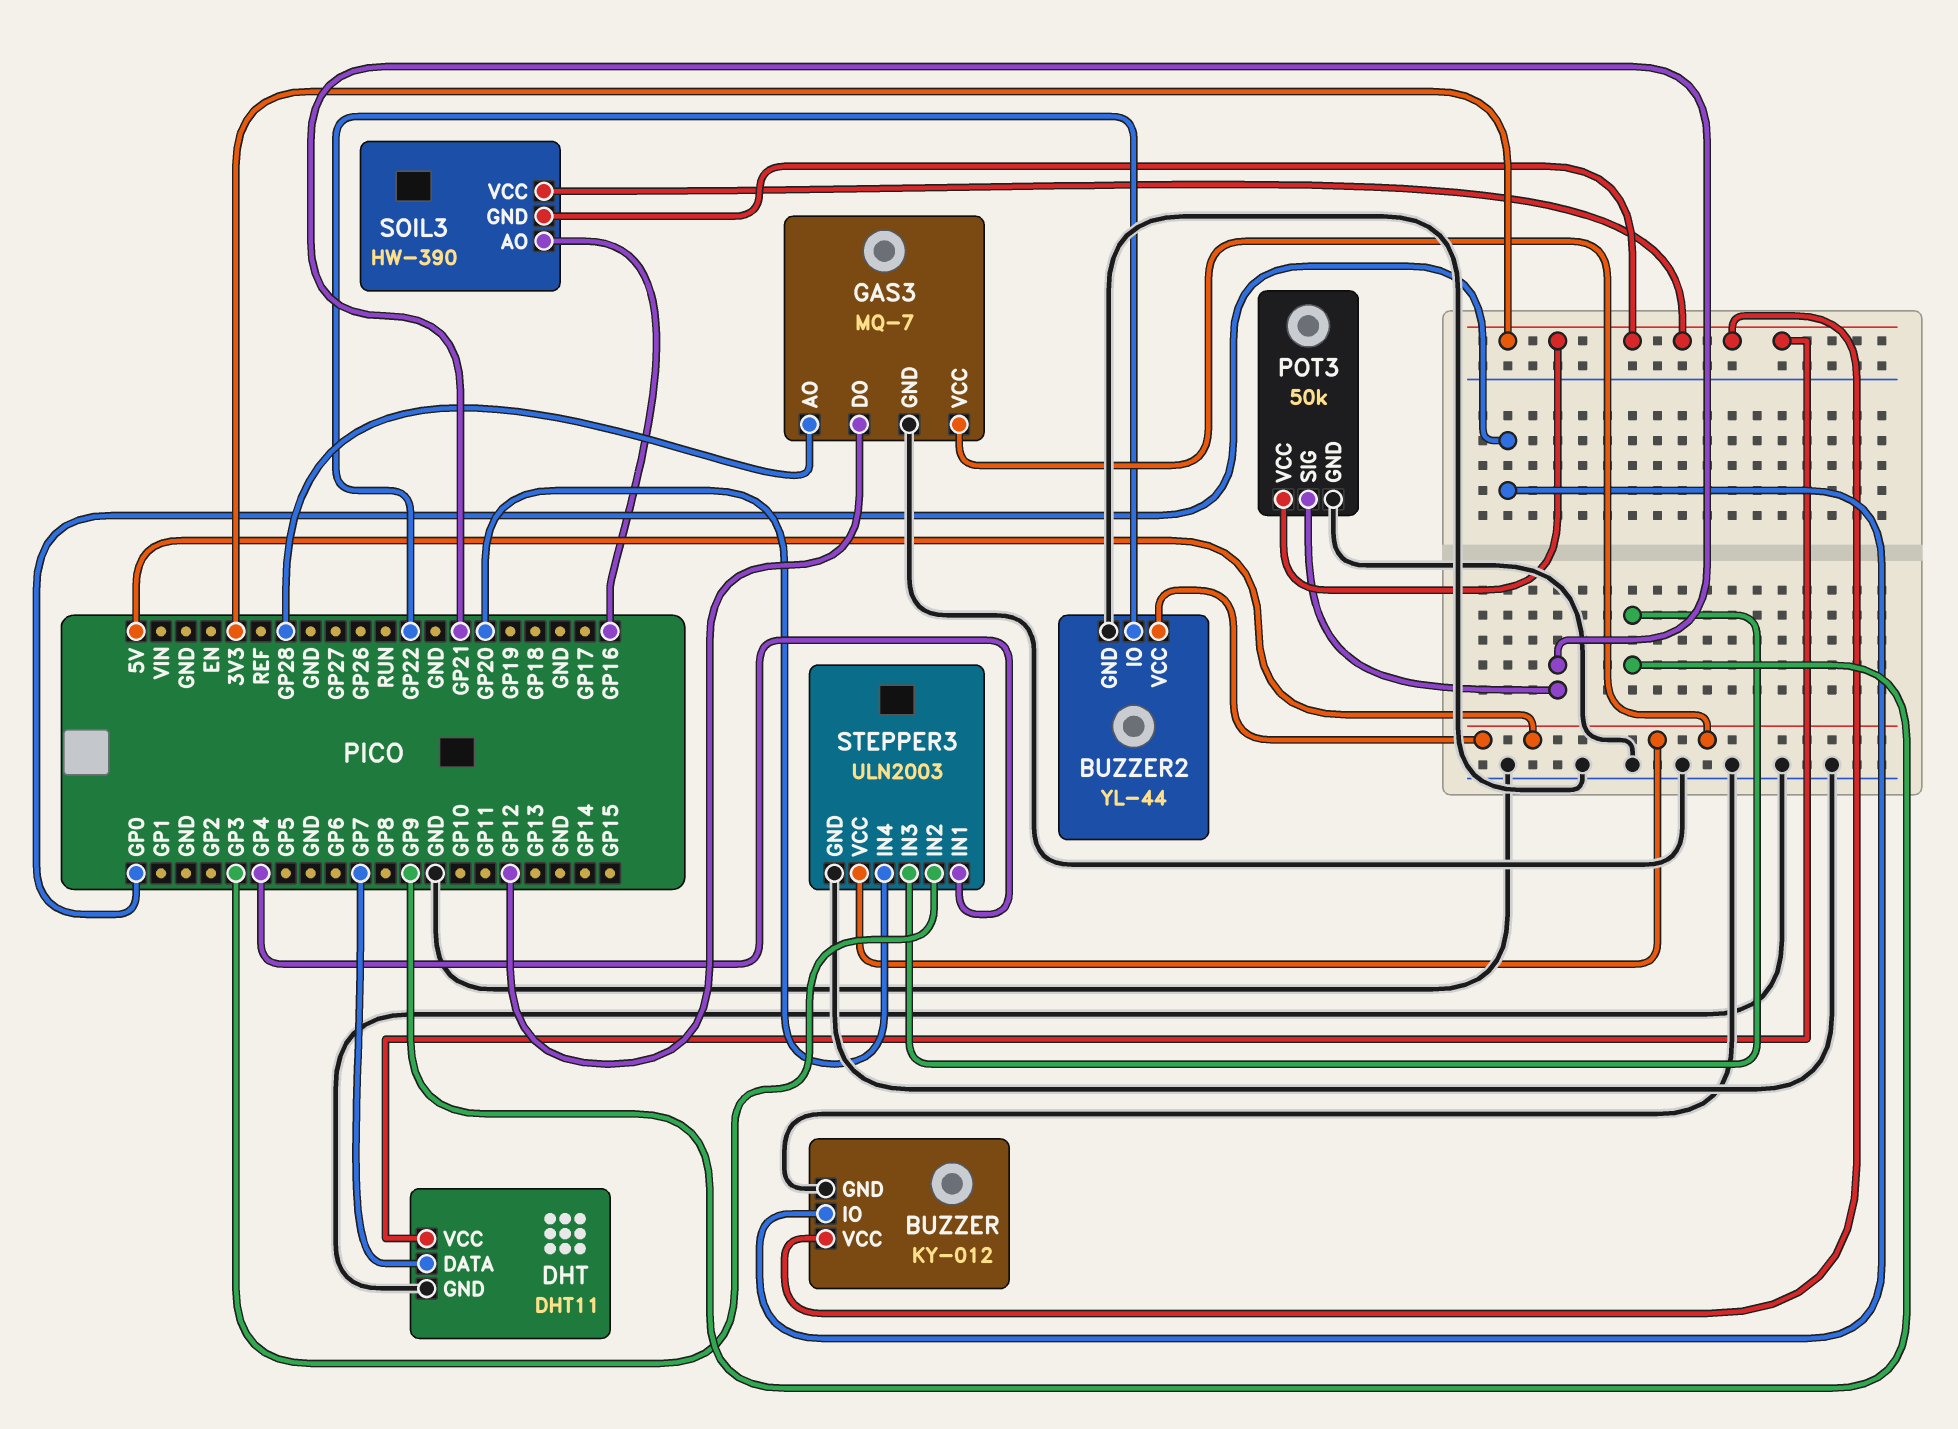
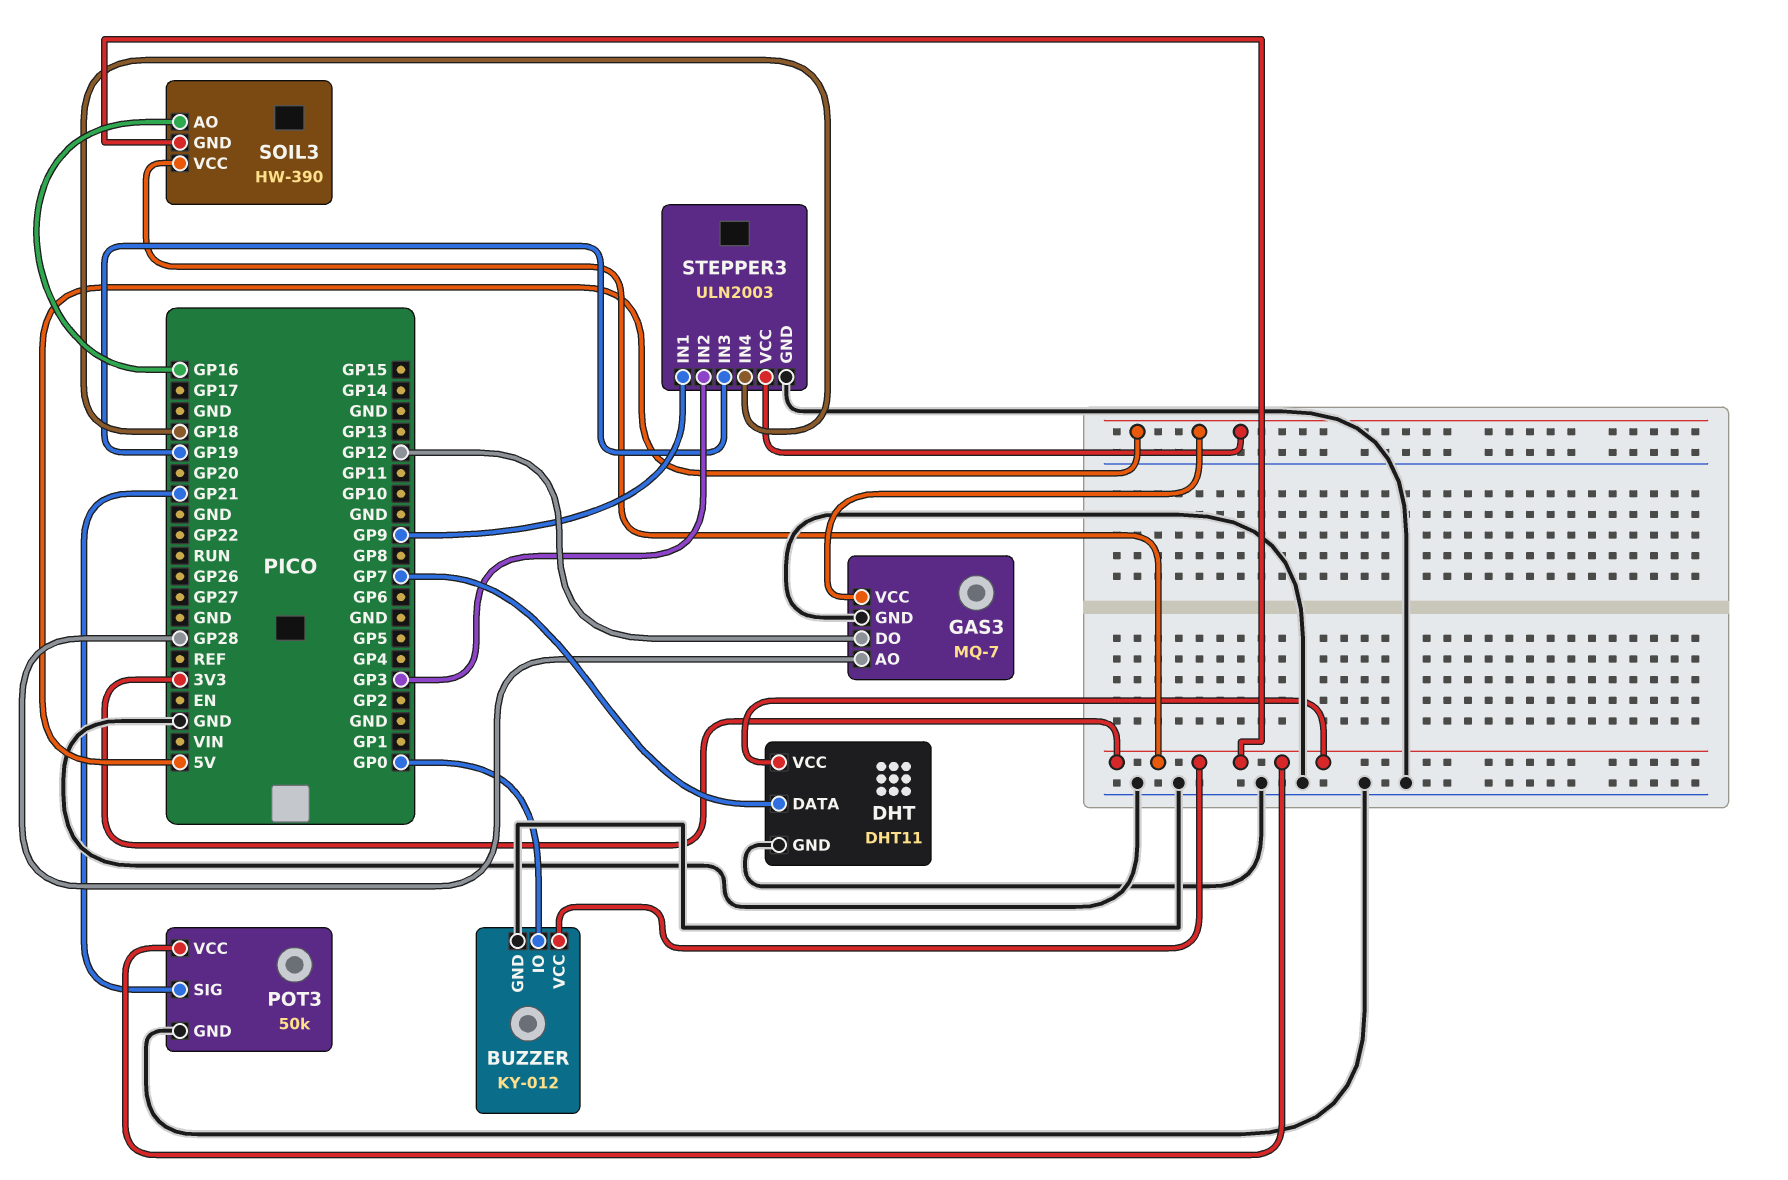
BUZZER2: YL-44 -> none
BUZZER2 pin GND: GND -> none
BUZZER2 pin IO: GP22 -> none
BUZZER2 pin VCC: 5V -> none
STEPPER3 pin IN1: GP4 -> GP9
STEPPER3 pin IN3: GP9 -> GP19
STEPPER3 pin IN4: GP20 -> GP18

